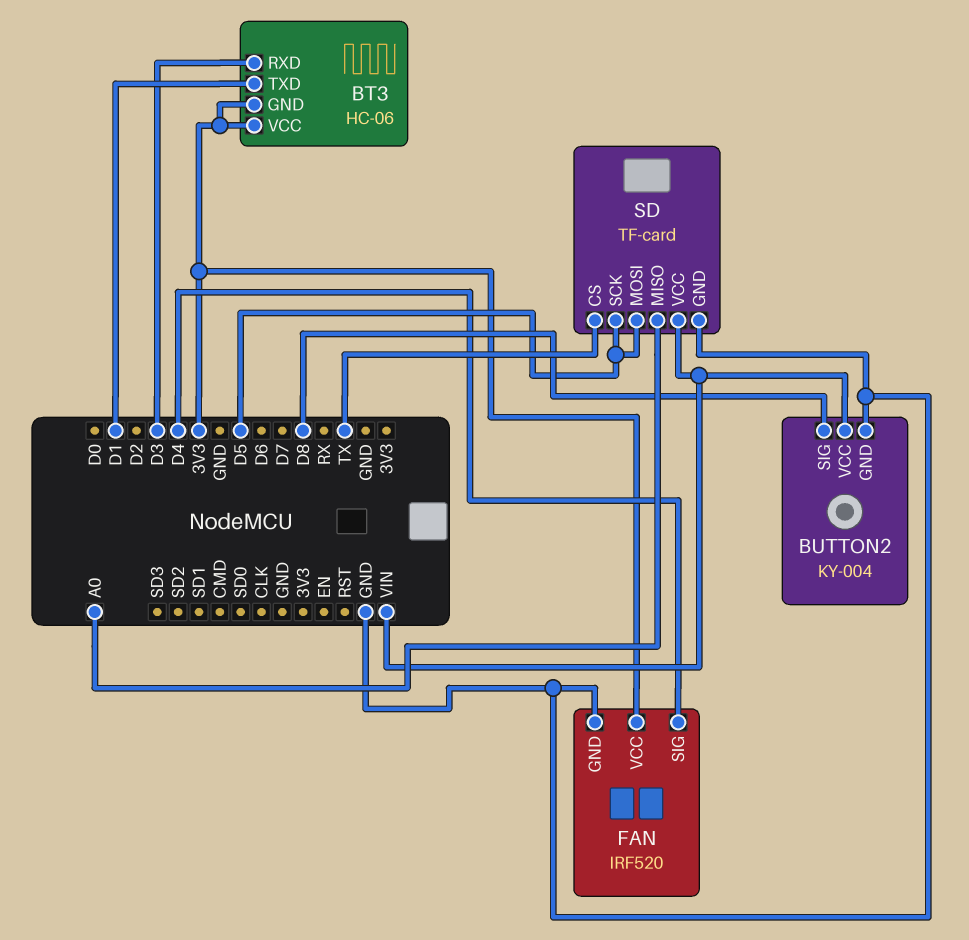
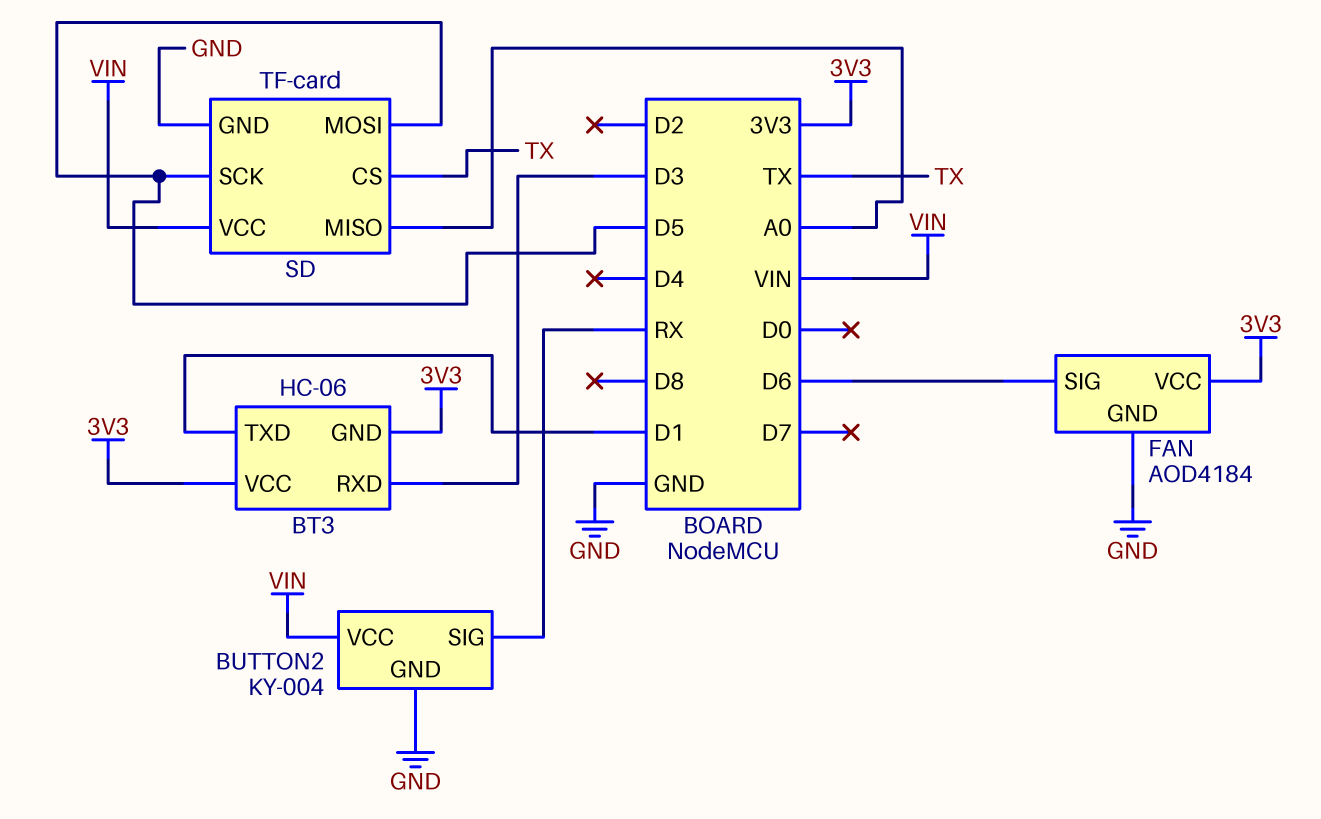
BUTTON2 pin SIG: D8 -> RX
FAN: IRF520 -> AOD4184
FAN pin SIG: D4 -> D6

